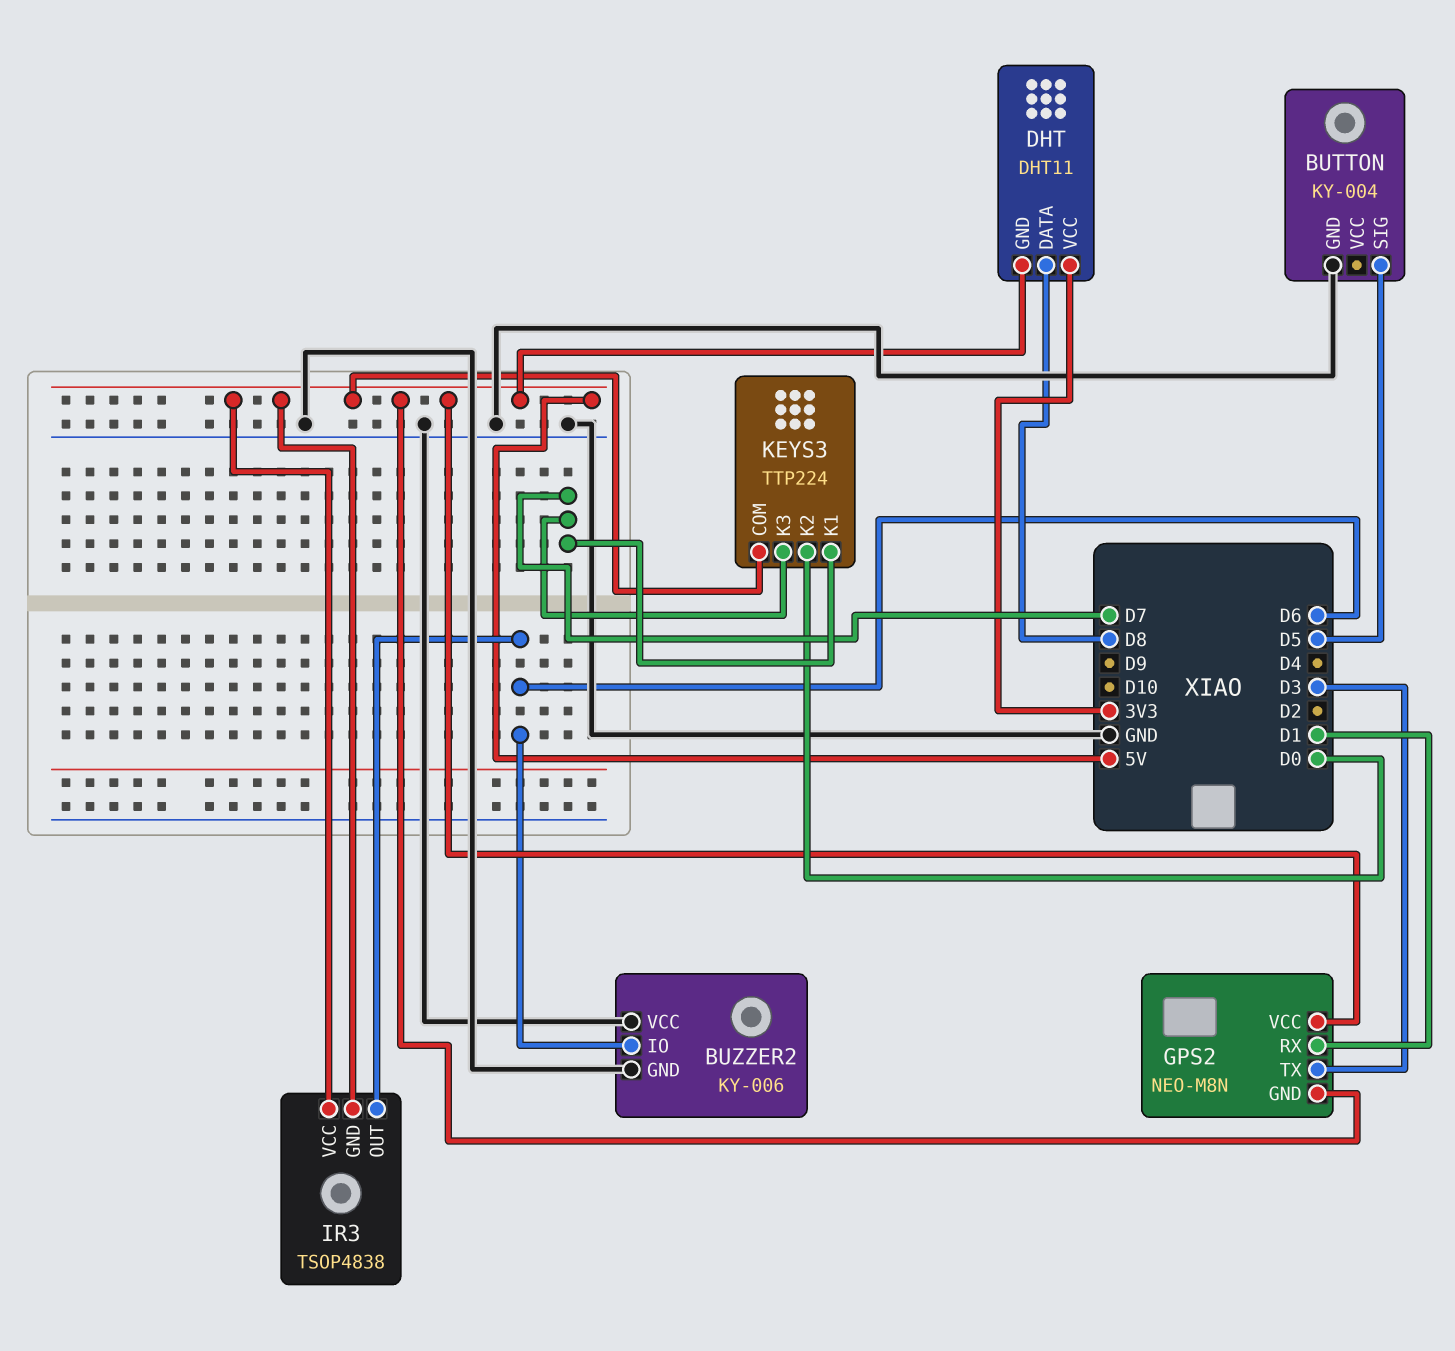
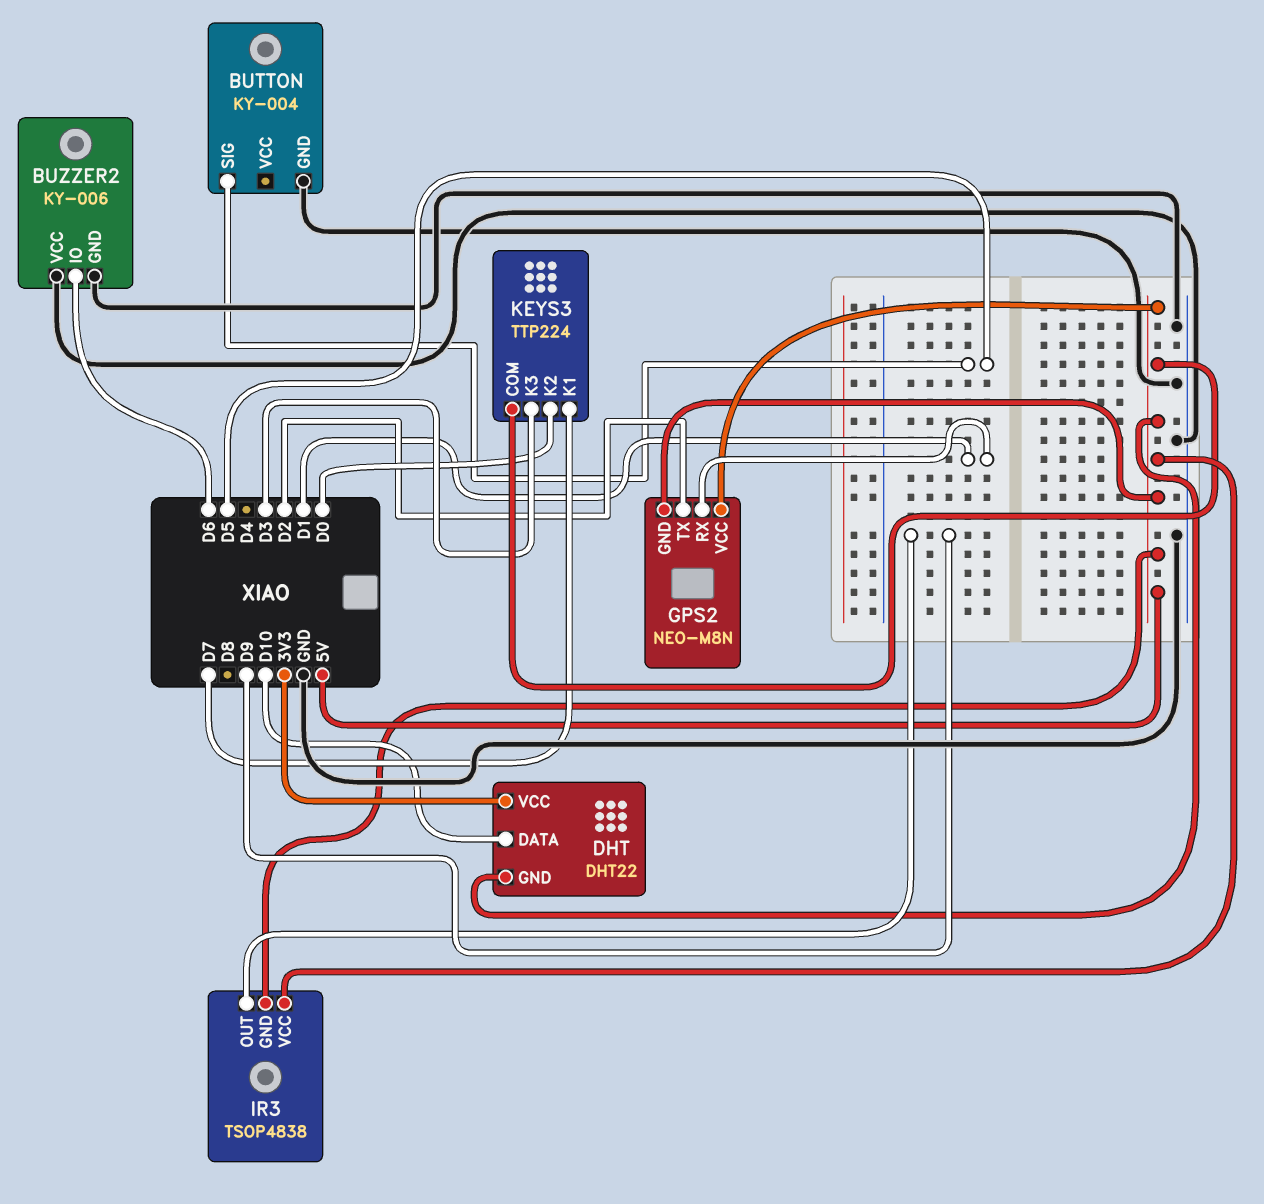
DHT: DHT11 -> DHT22
DHT pin DATA: D8 -> D10
GPS2 pin TX: D3 -> D2
IR3 pin OUT: D6 -> D9
KEYS3 pin K3: D7 -> D3

